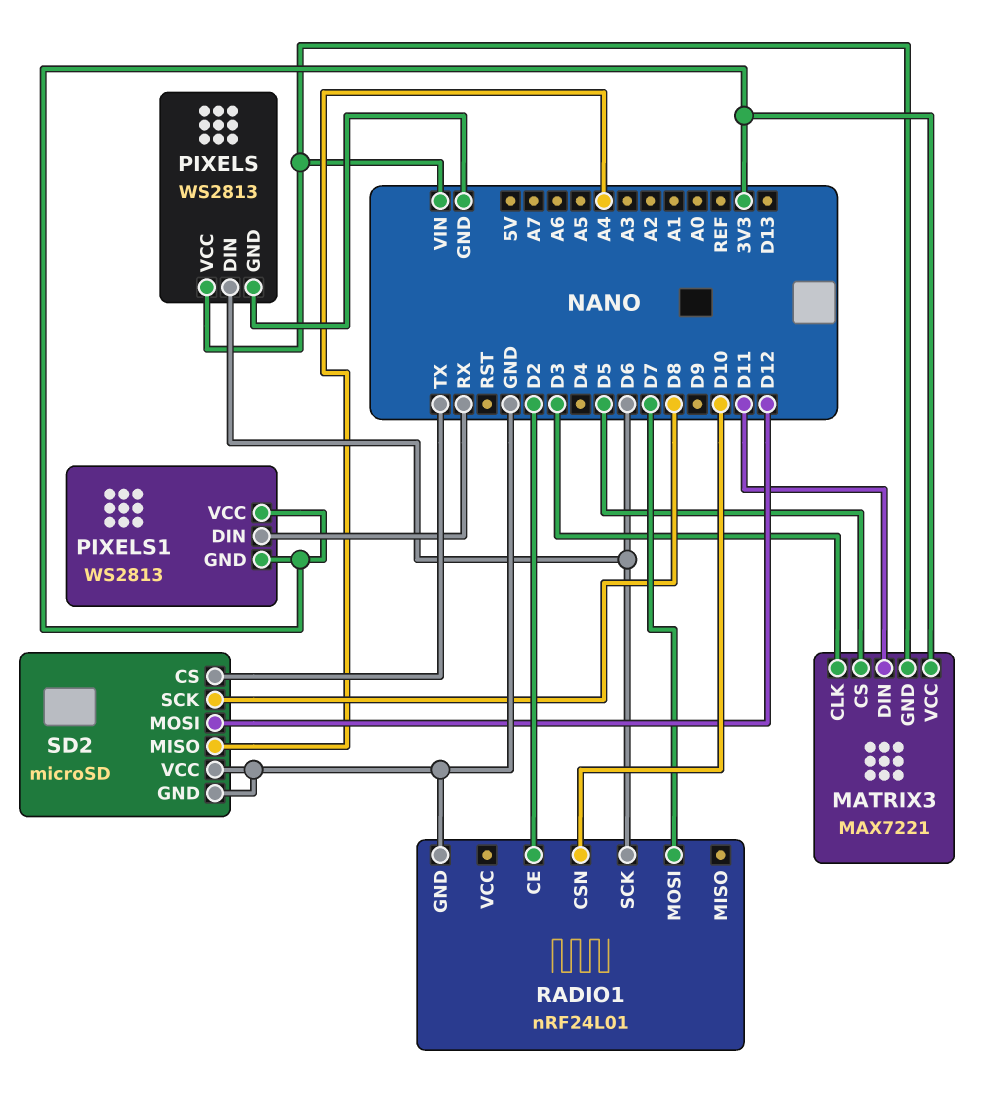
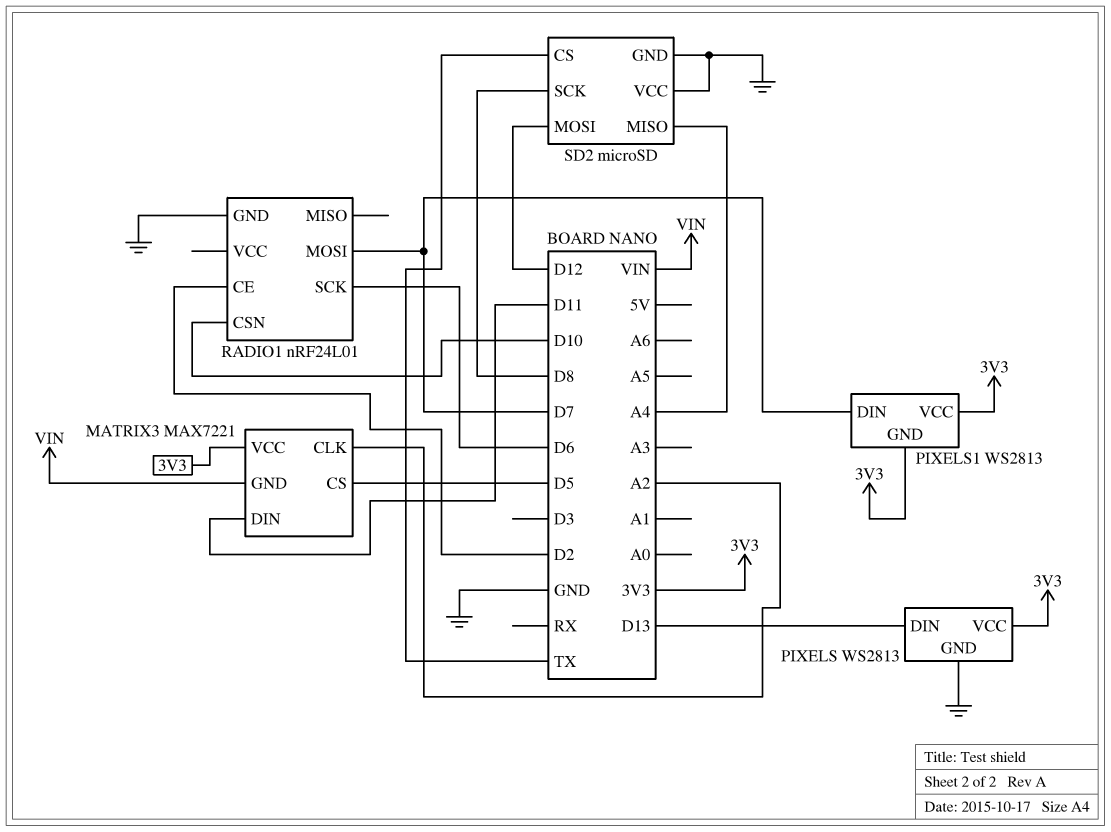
MATRIX3 pin CLK: D3 -> A2
PIXELS pin DIN: D6 -> D13
PIXELS pin VCC: VIN -> 3V3
PIXELS1 pin DIN: RX -> D7

